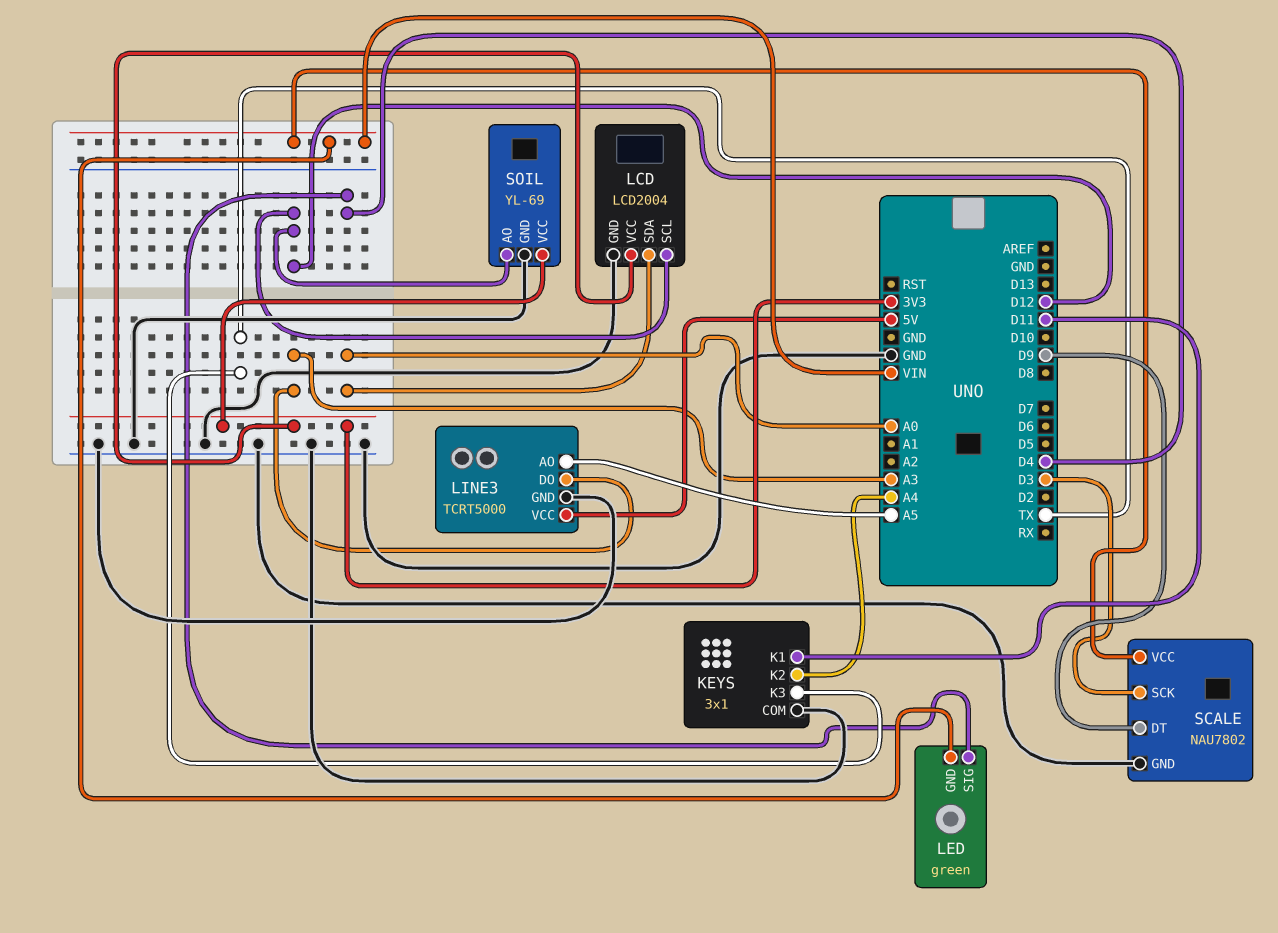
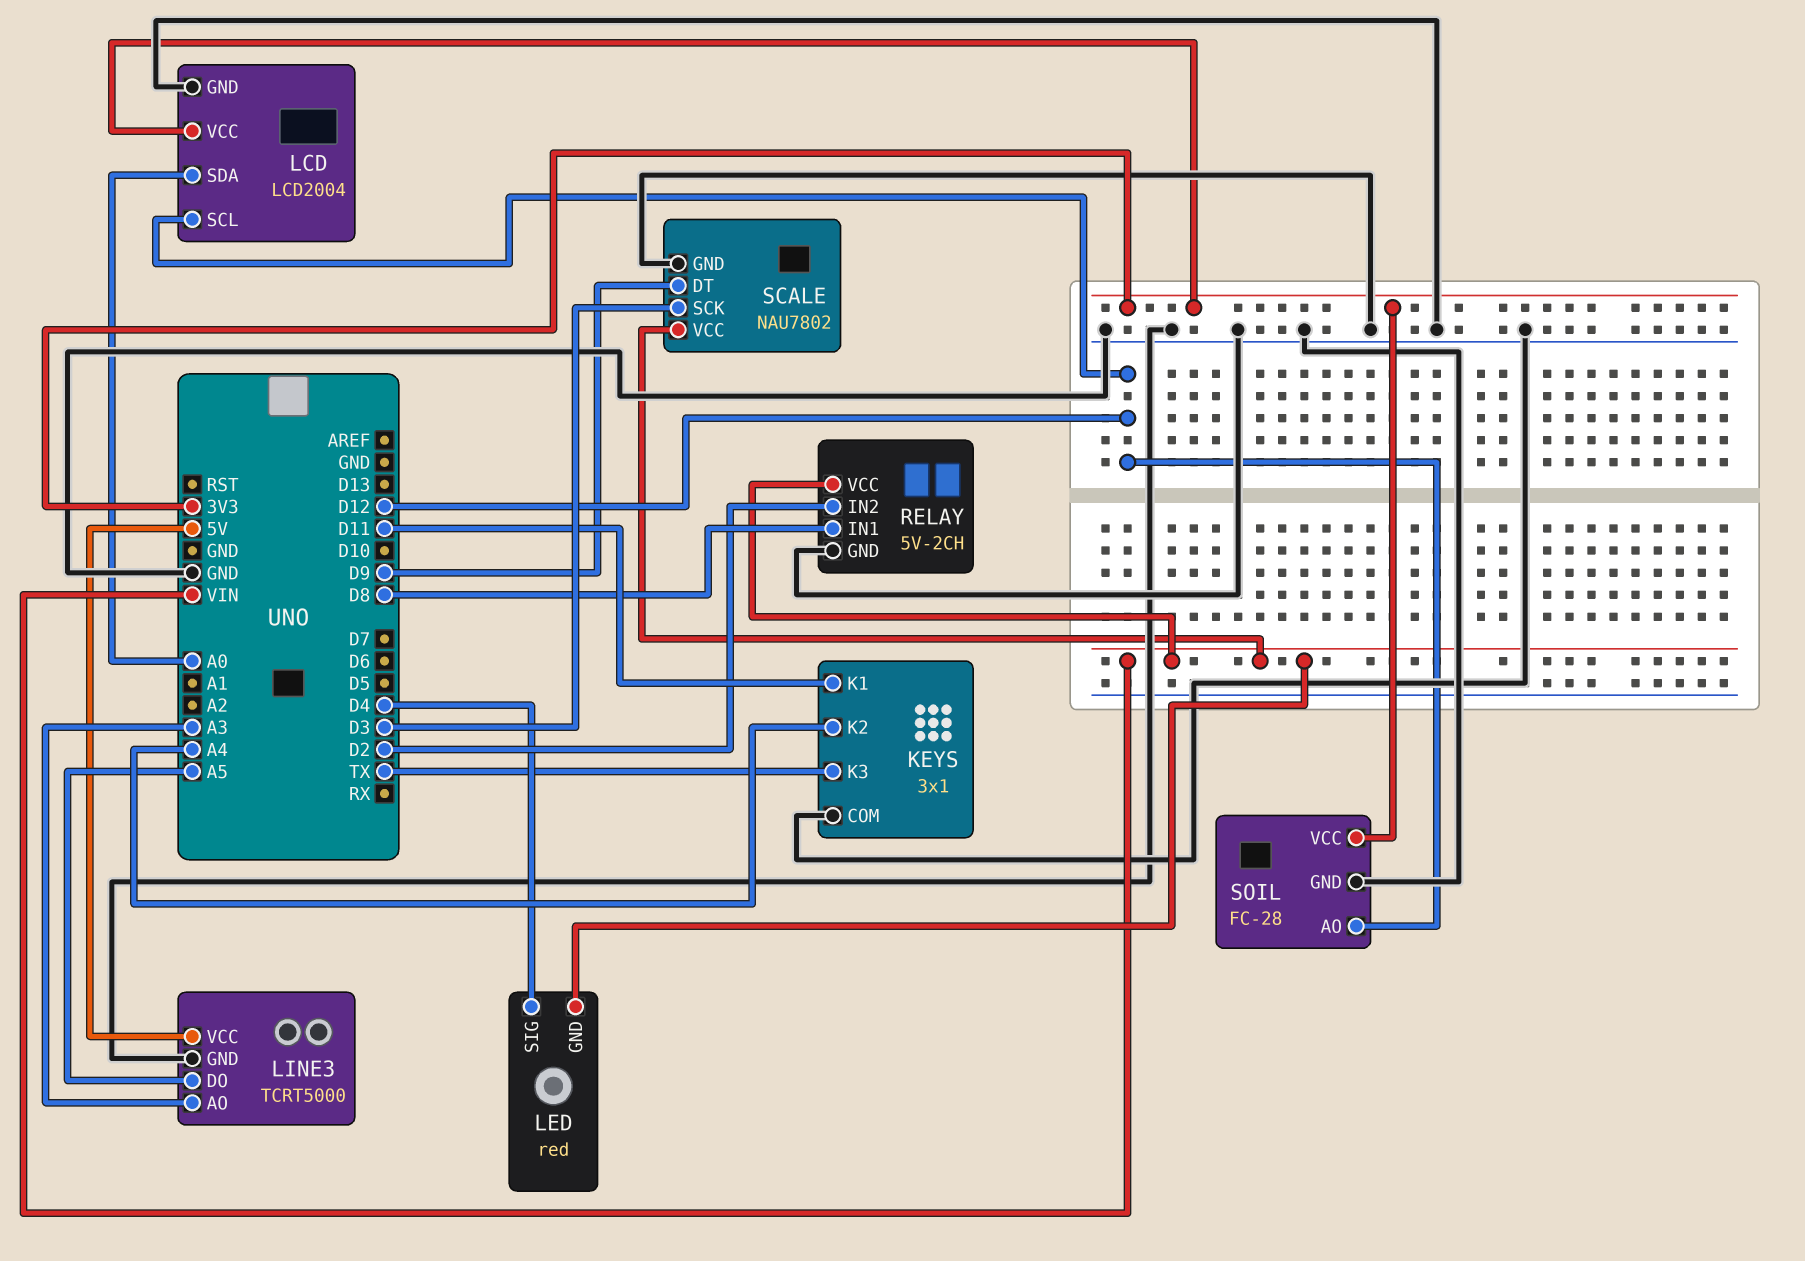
LED: green -> red
LINE3 pin AO: A5 -> A3
LINE3 pin DO: A3 -> A5
RELAY: none -> 5V-2CH
RELAY pin GND: none -> GND
RELAY pin IN1: none -> D8
RELAY pin IN2: none -> D2
RELAY pin VCC: none -> VIN
SOIL: YL-69 -> FC-28

